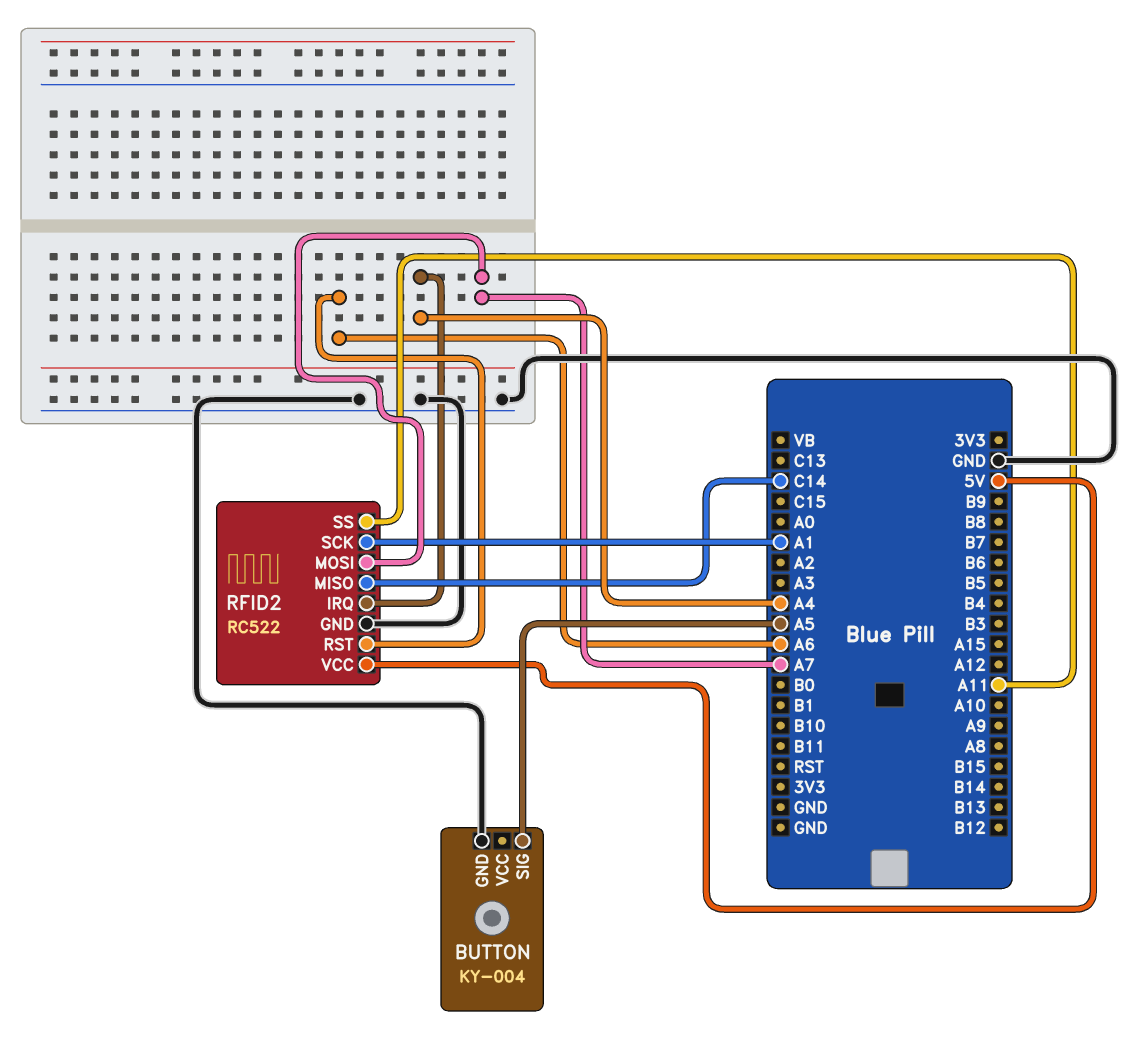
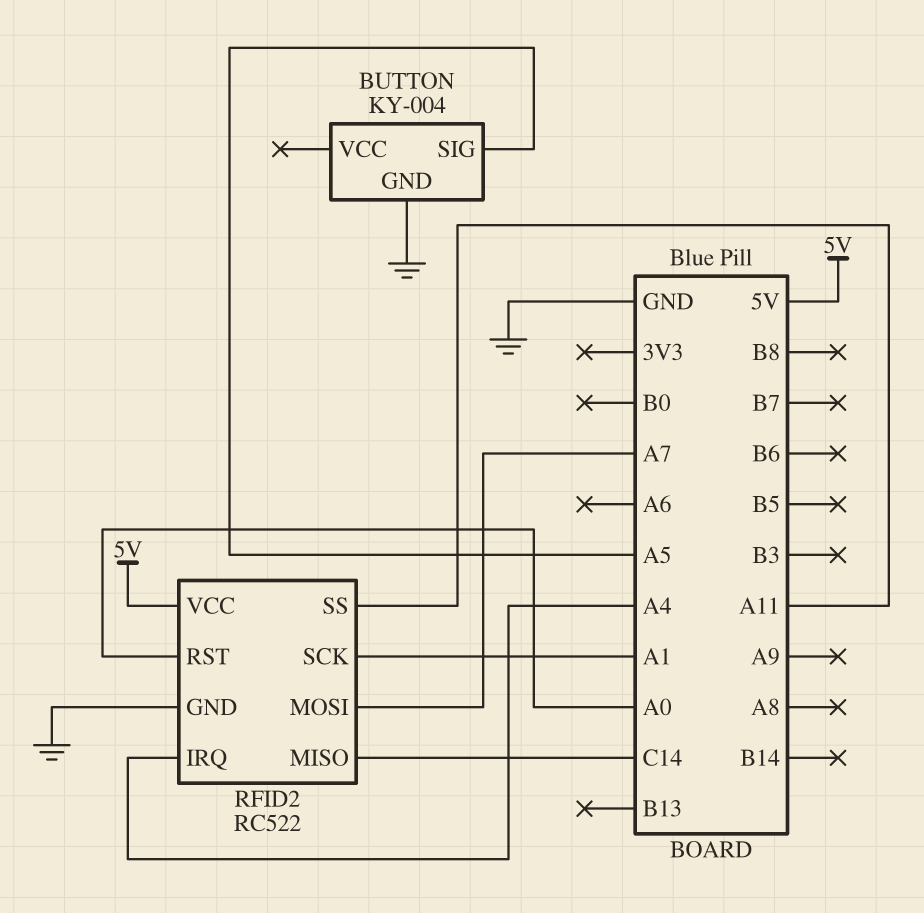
RFID2 pin RST: A6 -> A0

